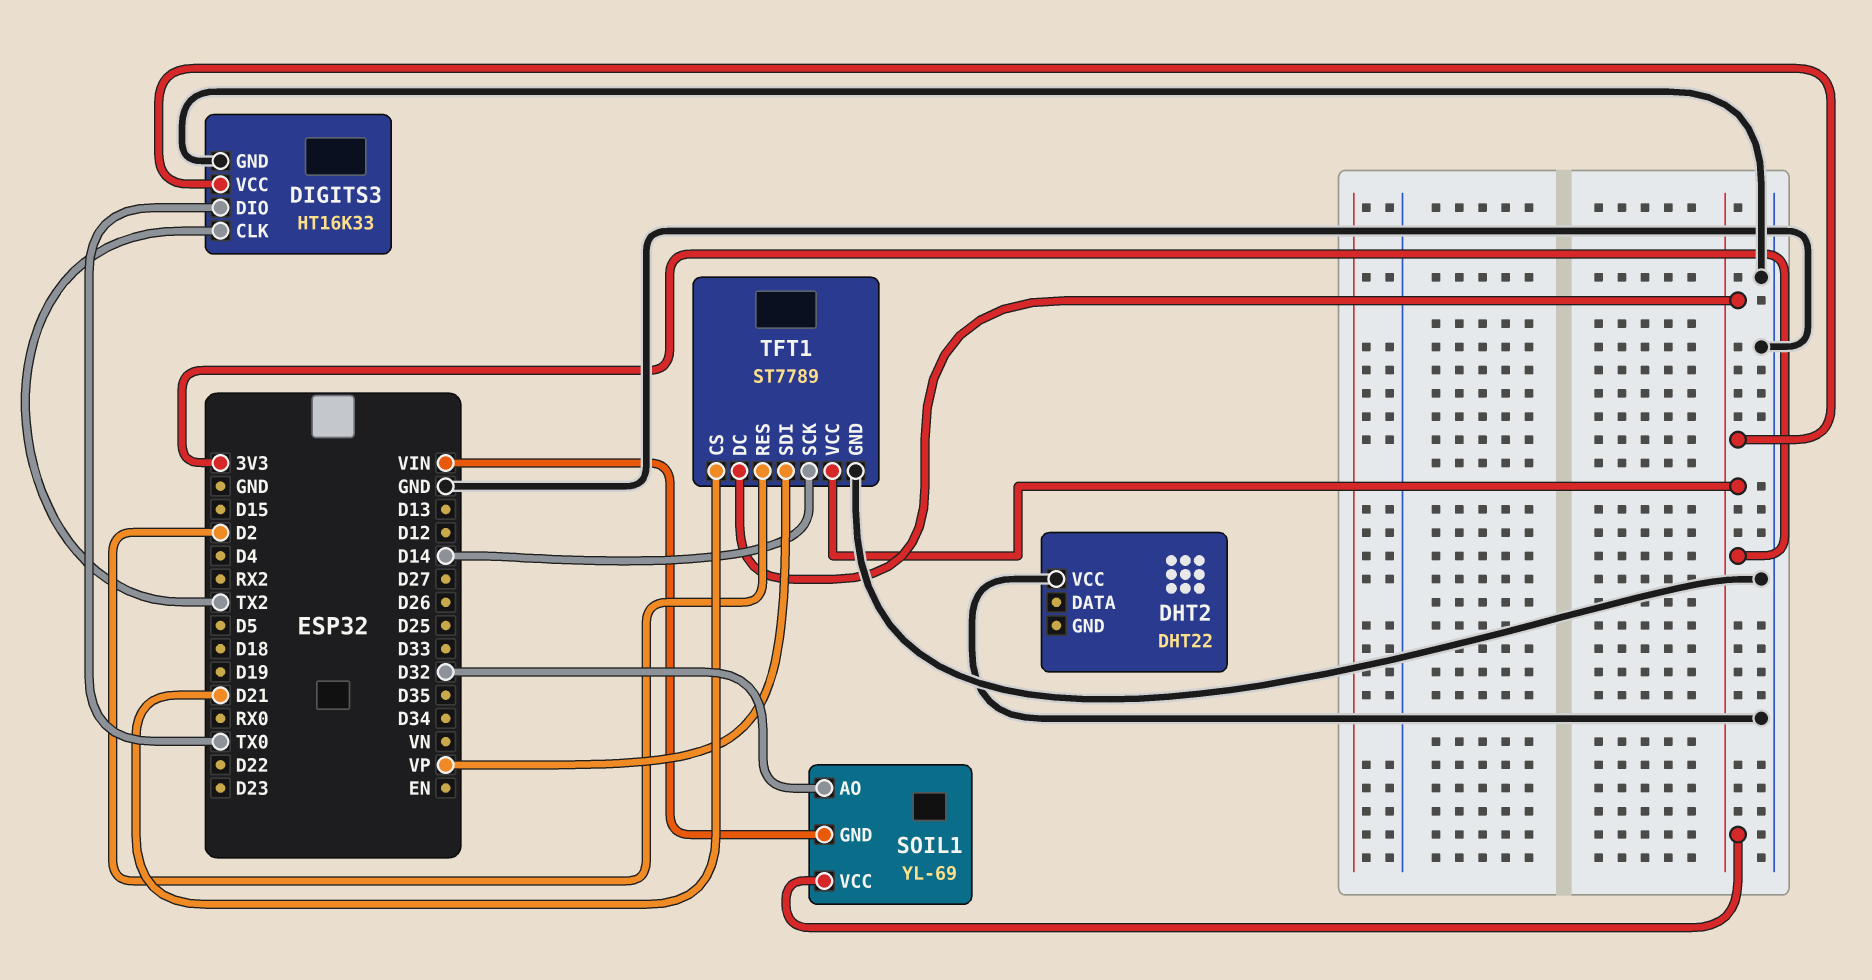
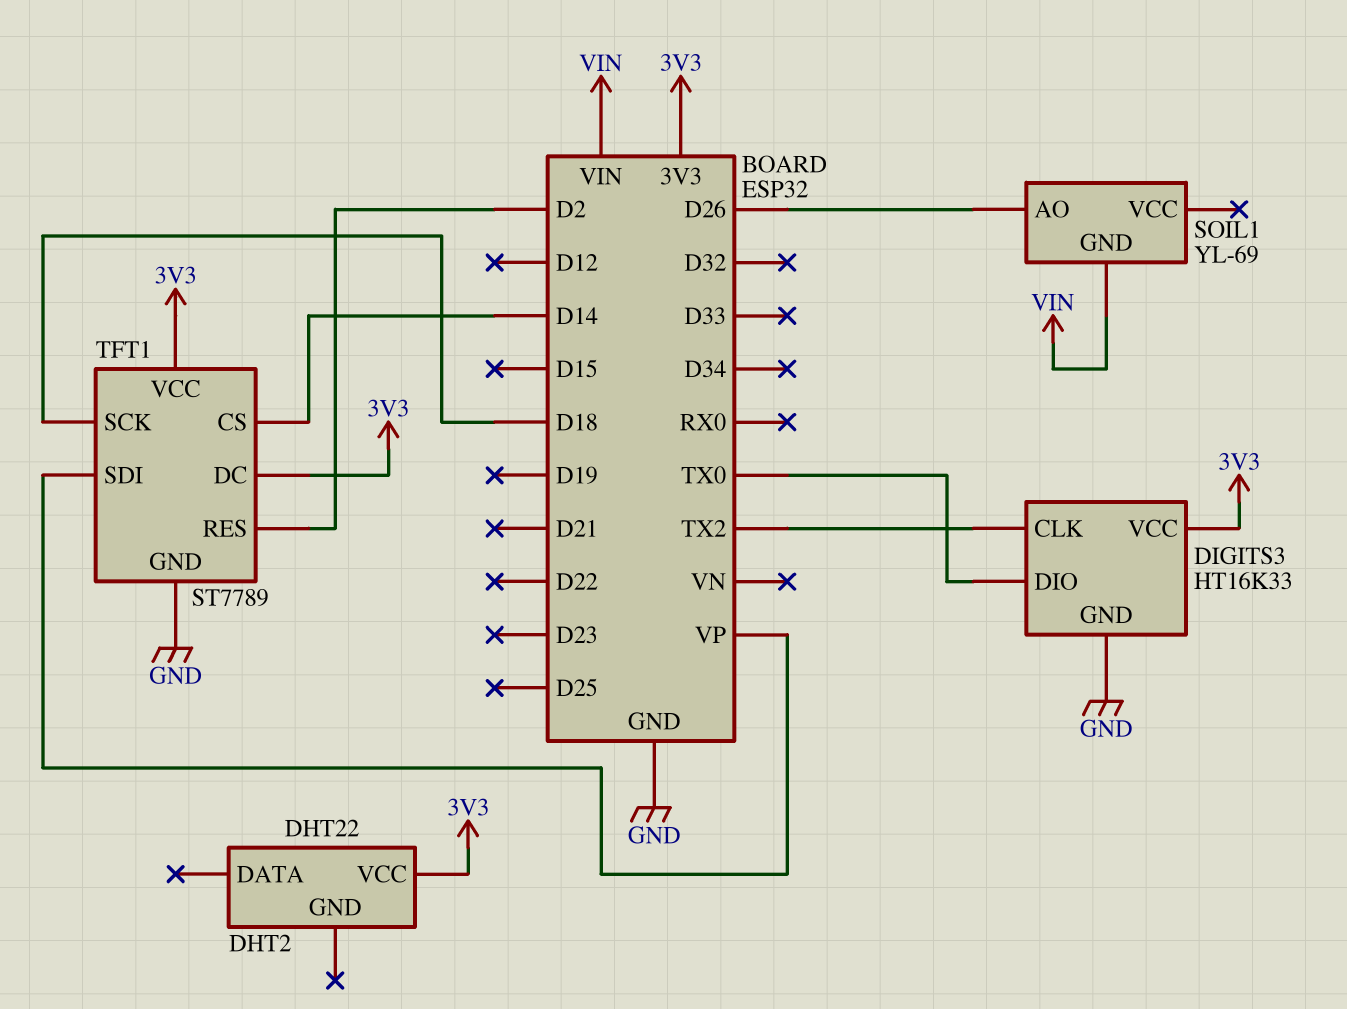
DHT2 pin VCC: GND -> 3V3
SOIL1 pin AO: D32 -> D26
SOIL1 pin VCC: 3V3 -> none
TFT1 pin CS: D21 -> D14
TFT1 pin SCK: D14 -> D18

